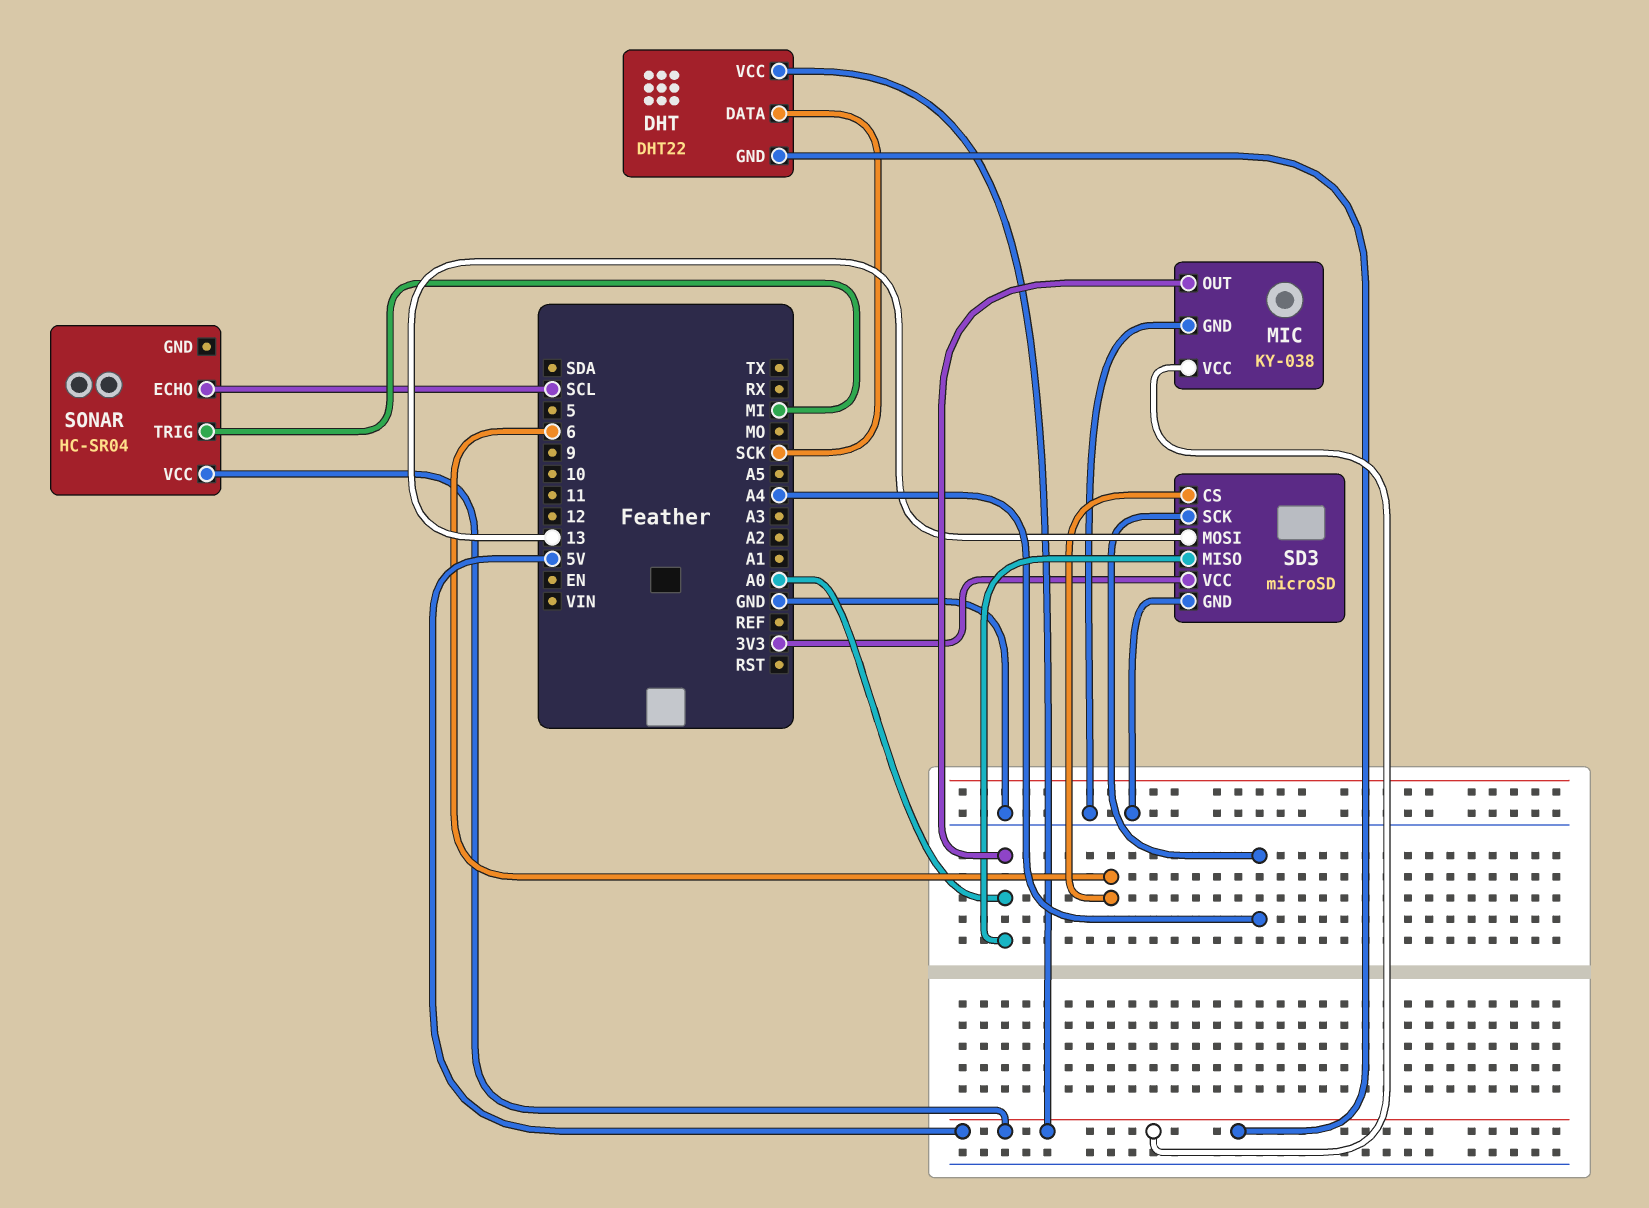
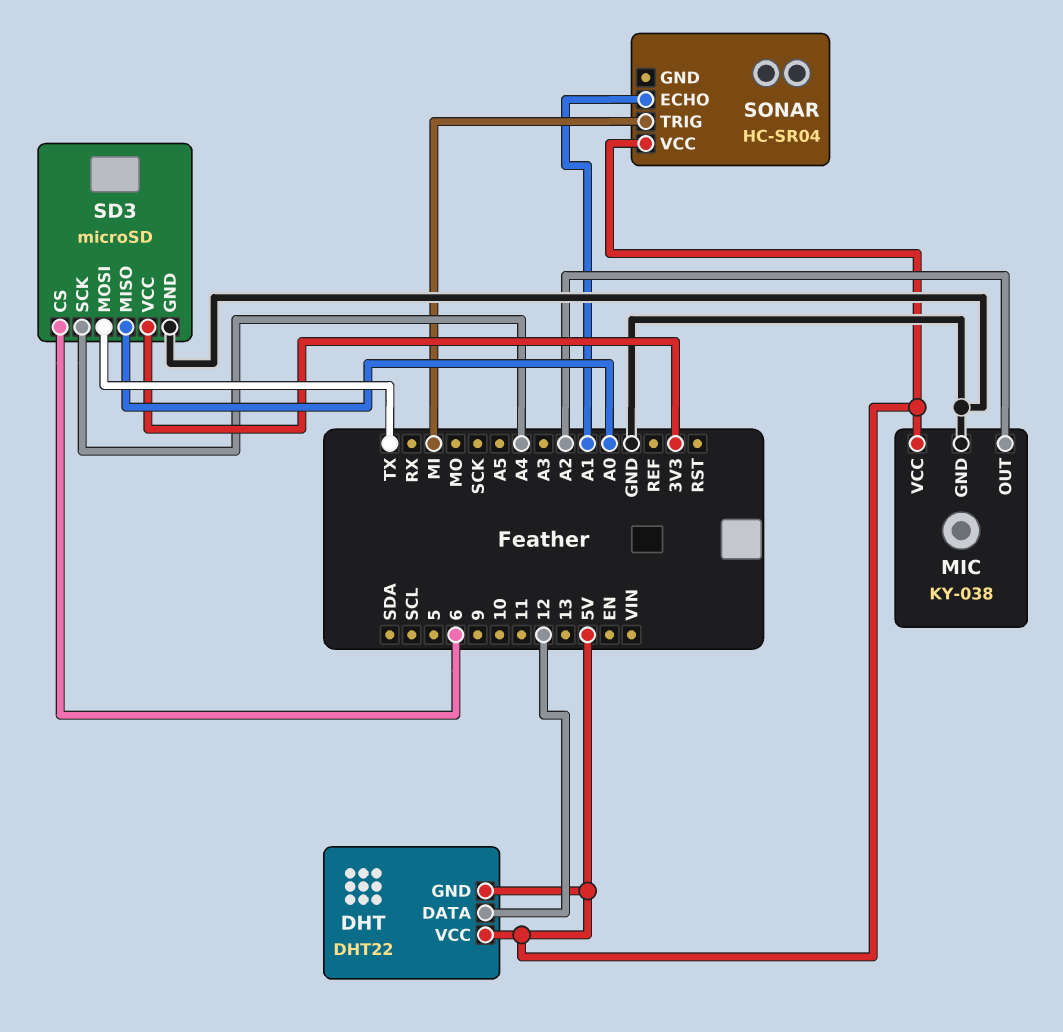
DHT pin DATA: SCK -> 12
MIC pin OUT: A0 -> A2
SD3 pin MOSI: 13 -> TX
SONAR pin ECHO: SCL -> A1

